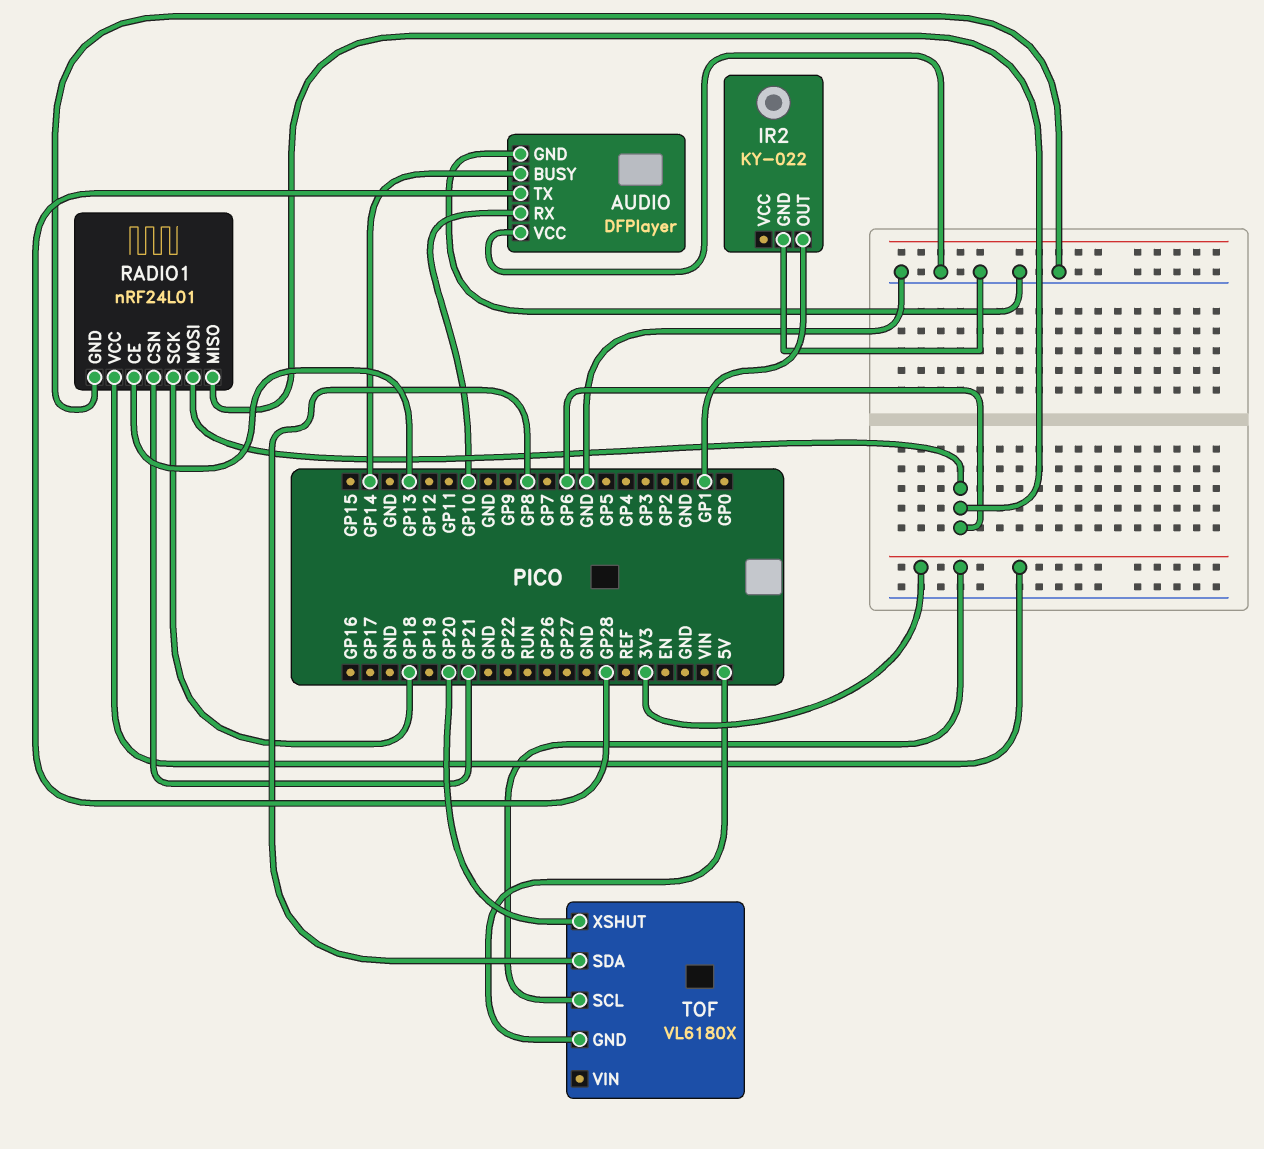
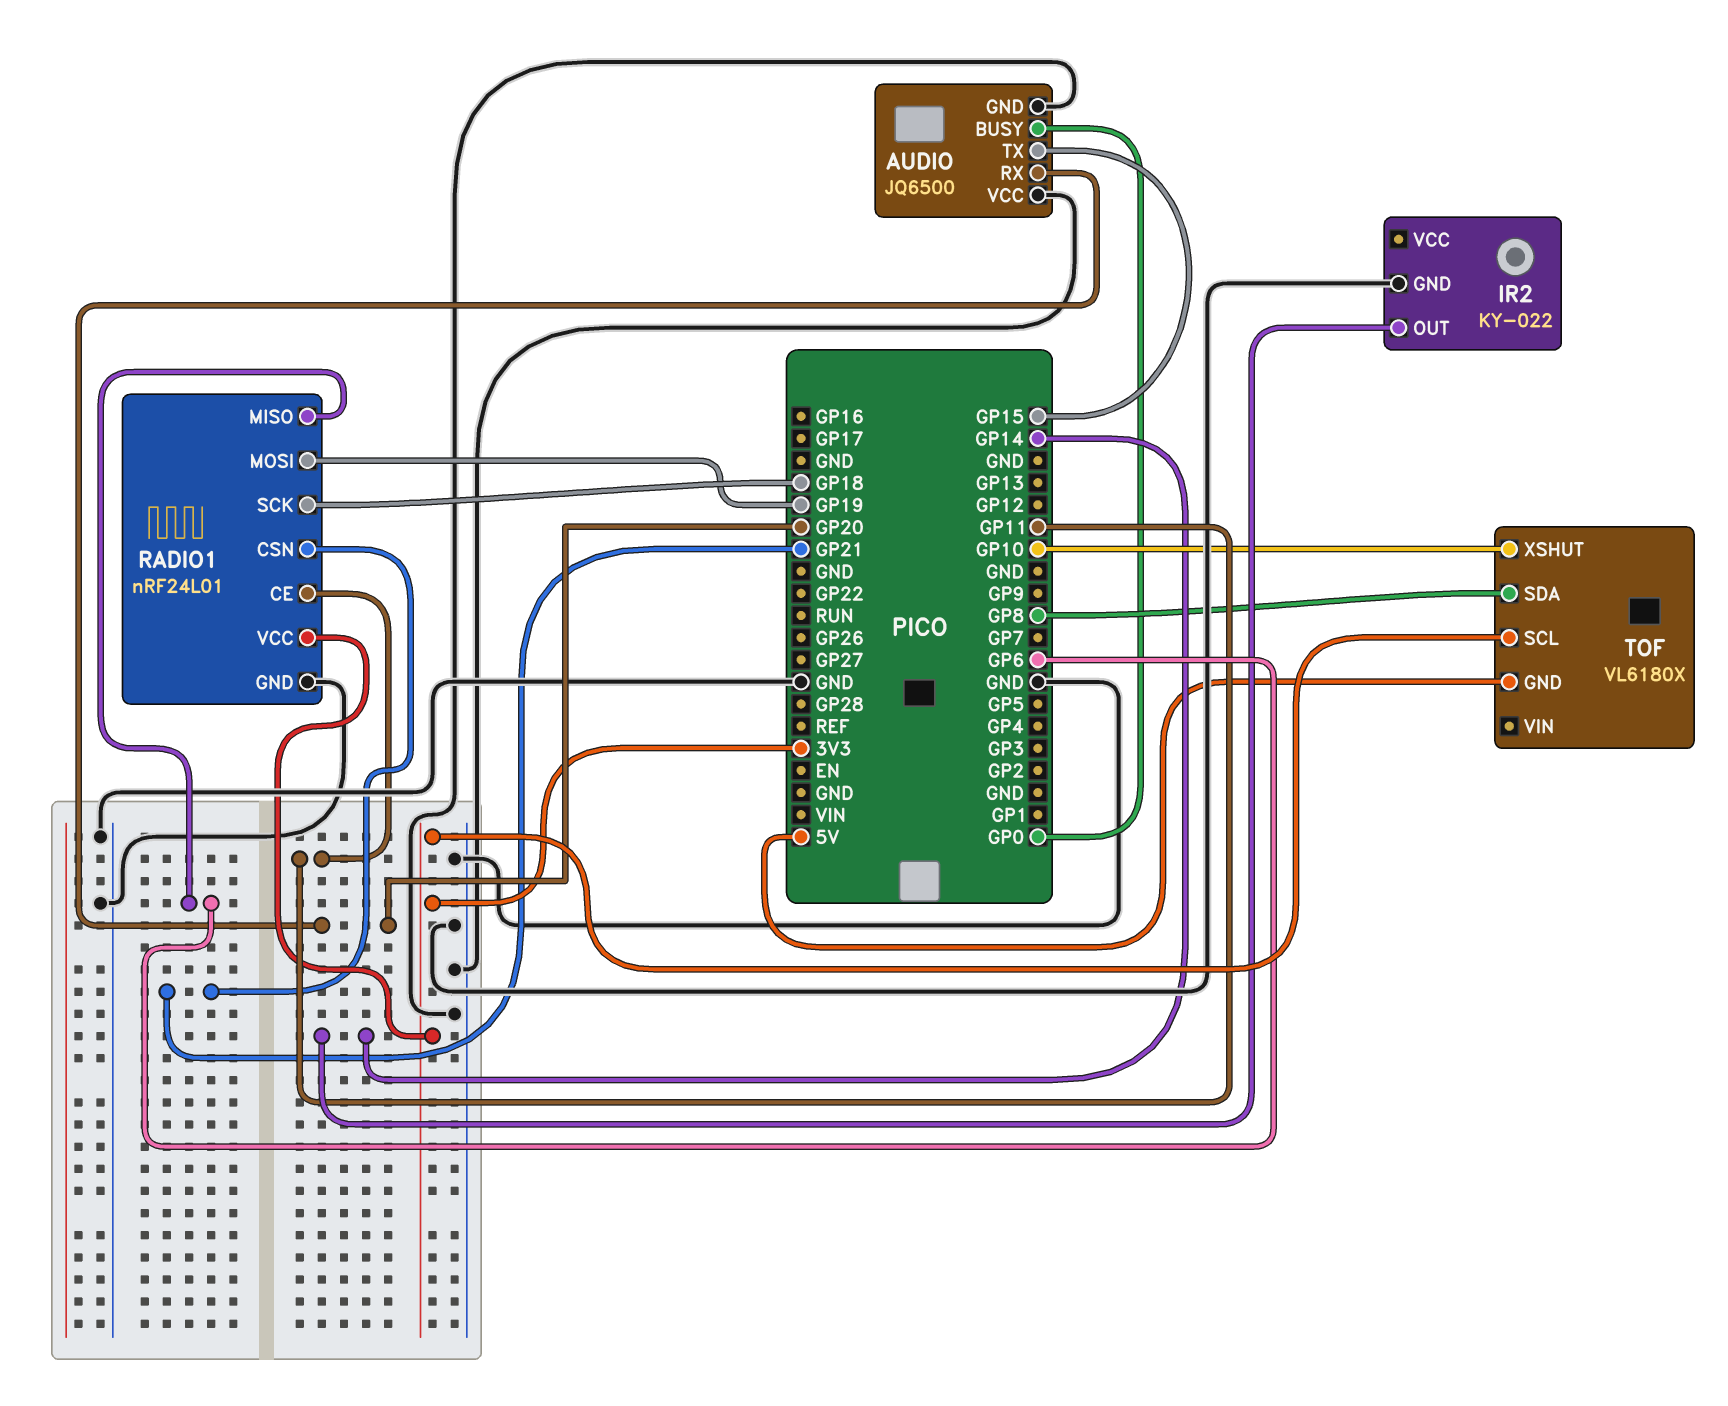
AUDIO: DFPlayer -> JQ6500
AUDIO pin BUSY: GP14 -> GP0
AUDIO pin RX: GP10 -> GP20
AUDIO pin TX: GP28 -> GP15
IR2 pin OUT: GP1 -> GP14
RADIO1 pin CE: GP13 -> GP11
RADIO1 pin MOSI: GP6 -> GP19
TOF pin XSHUT: GP20 -> GP10

